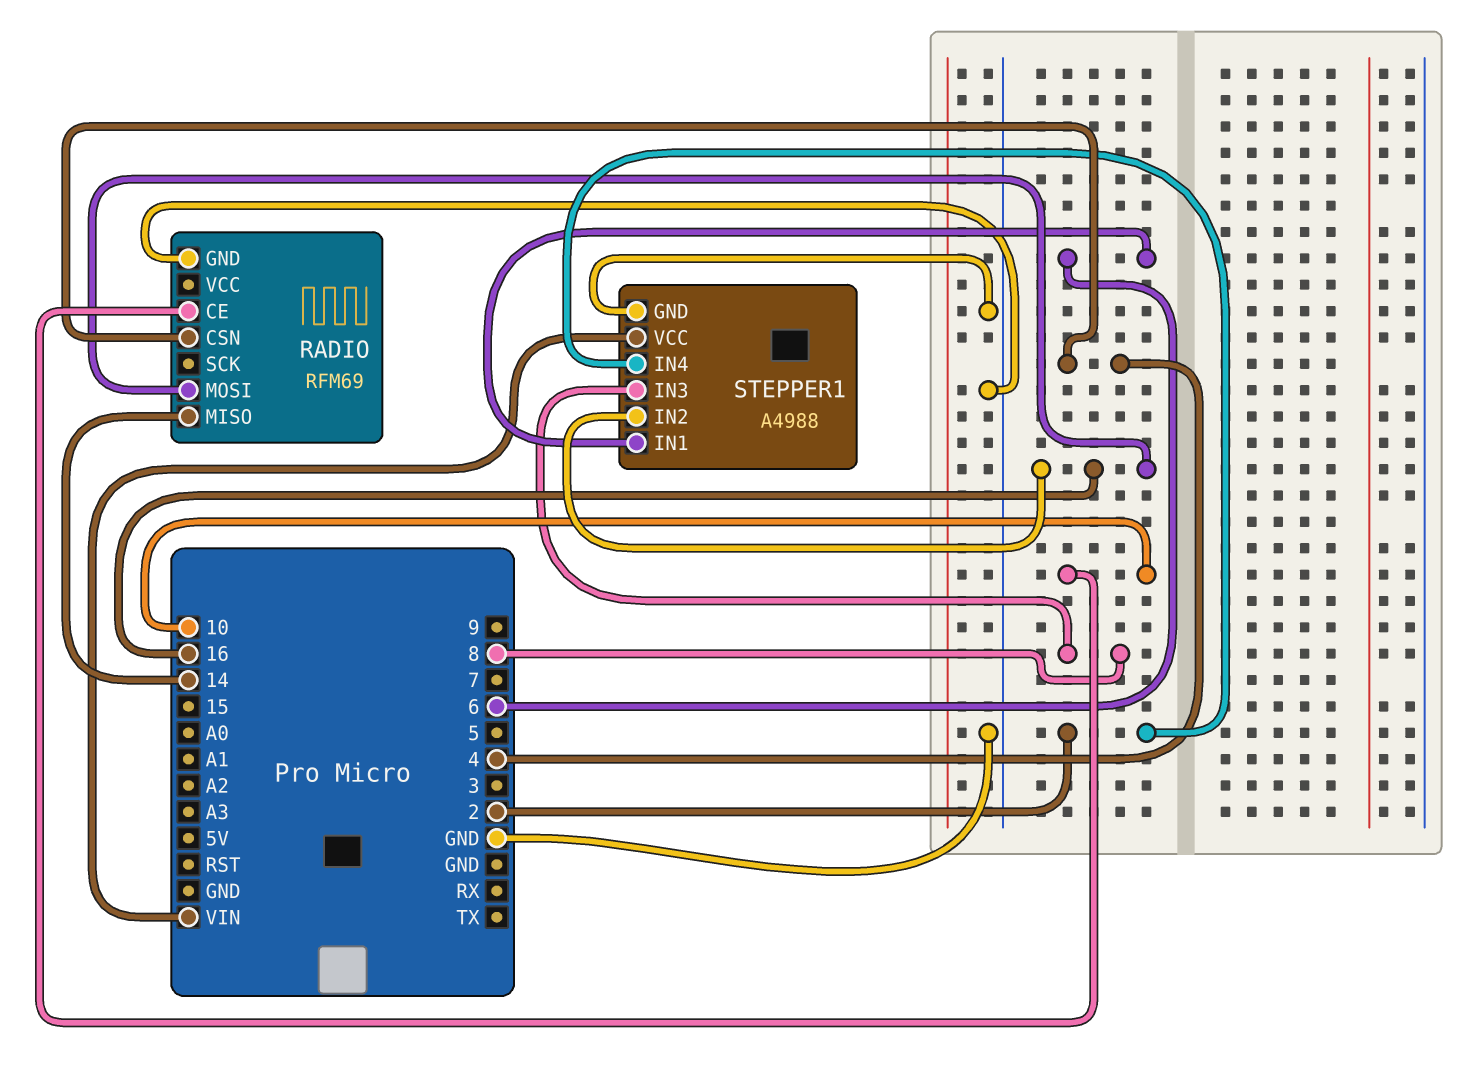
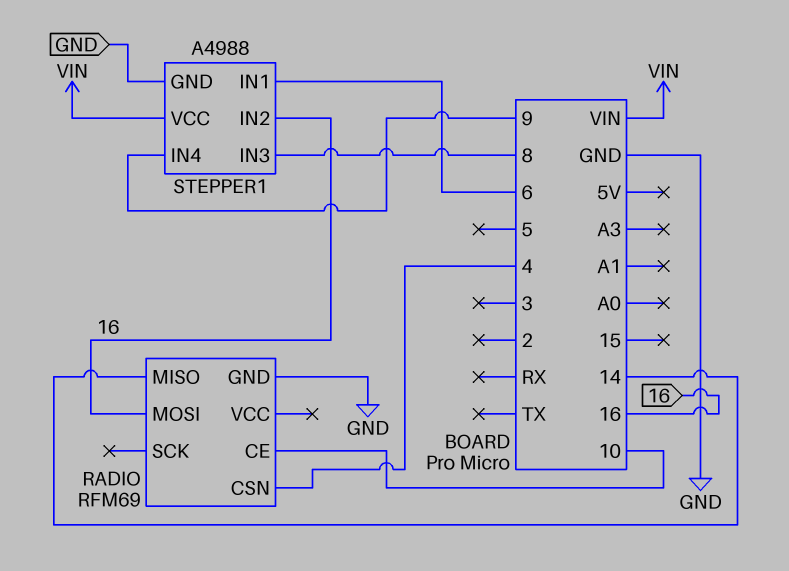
STEPPER1 pin IN4: 2 -> 9

